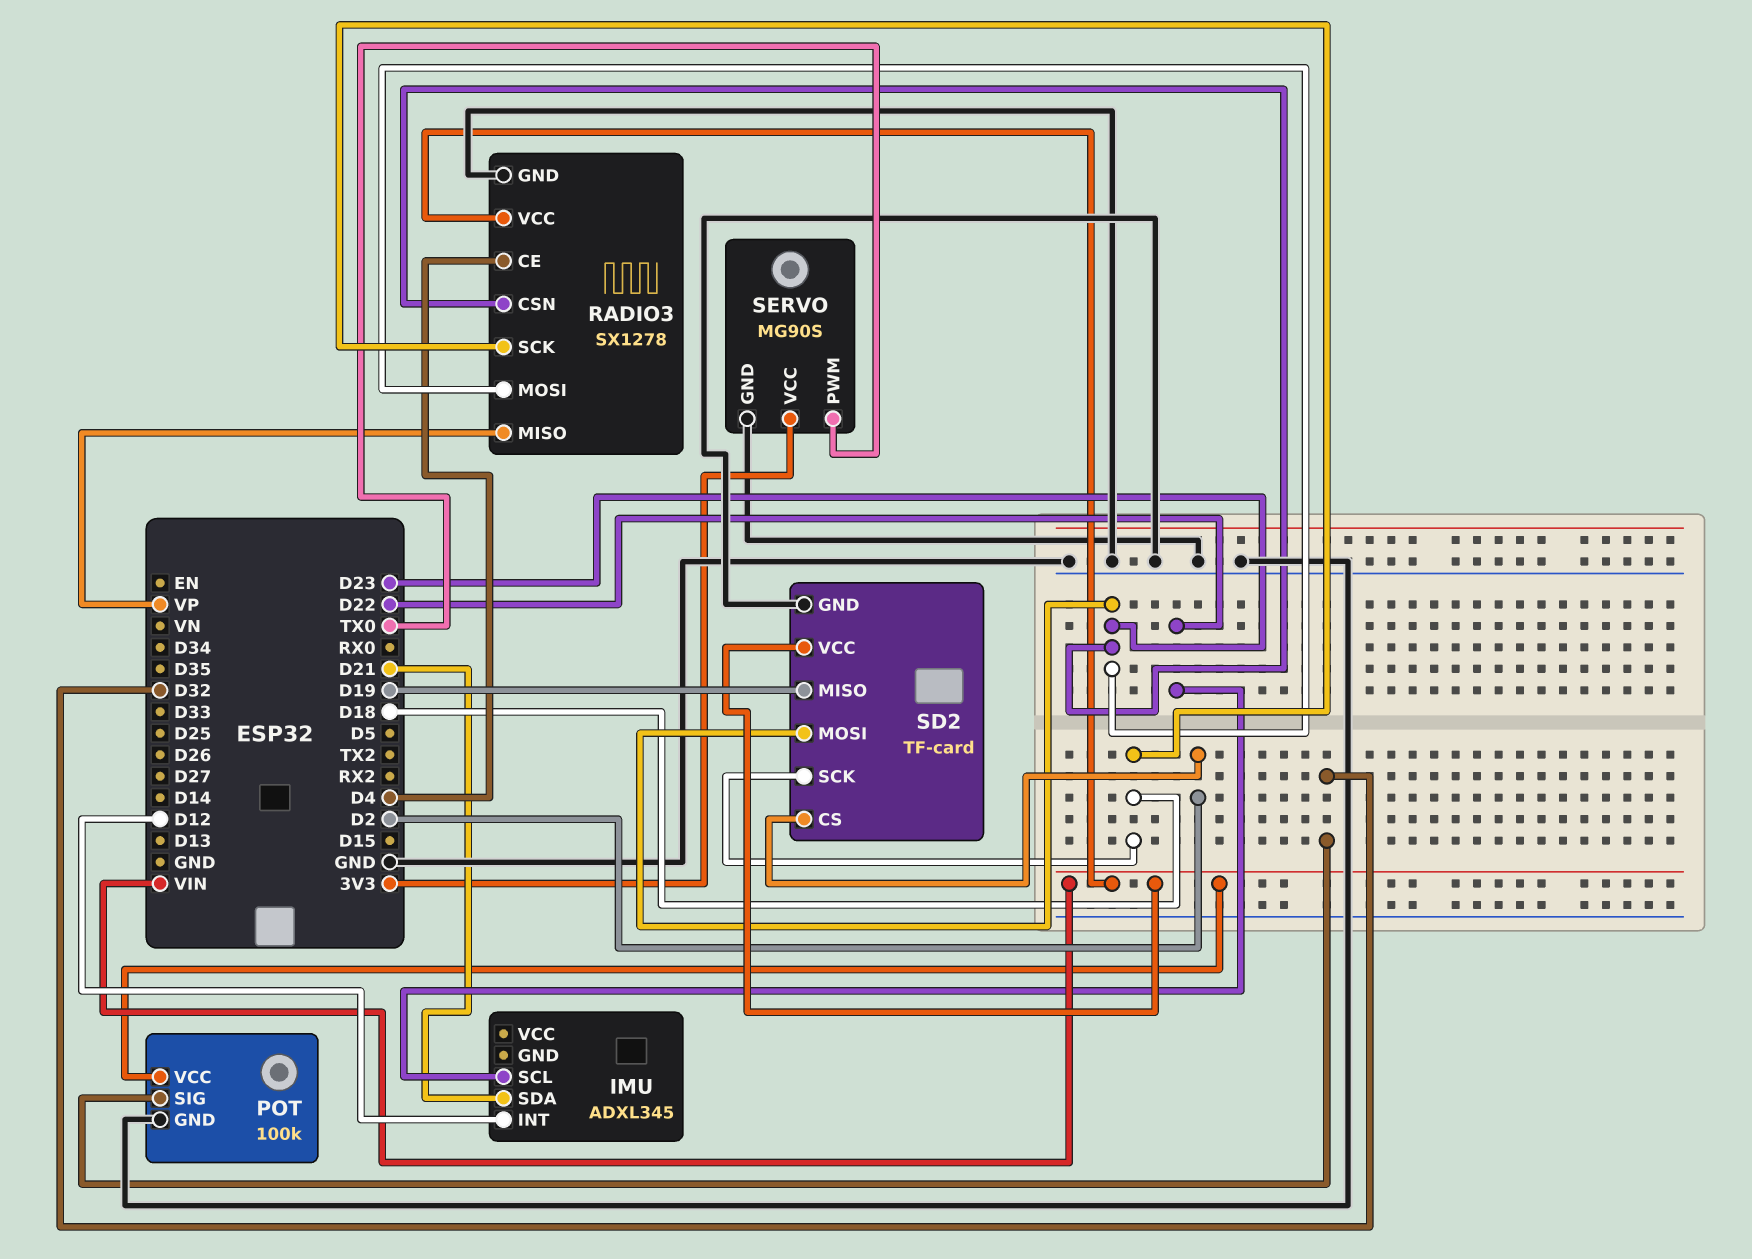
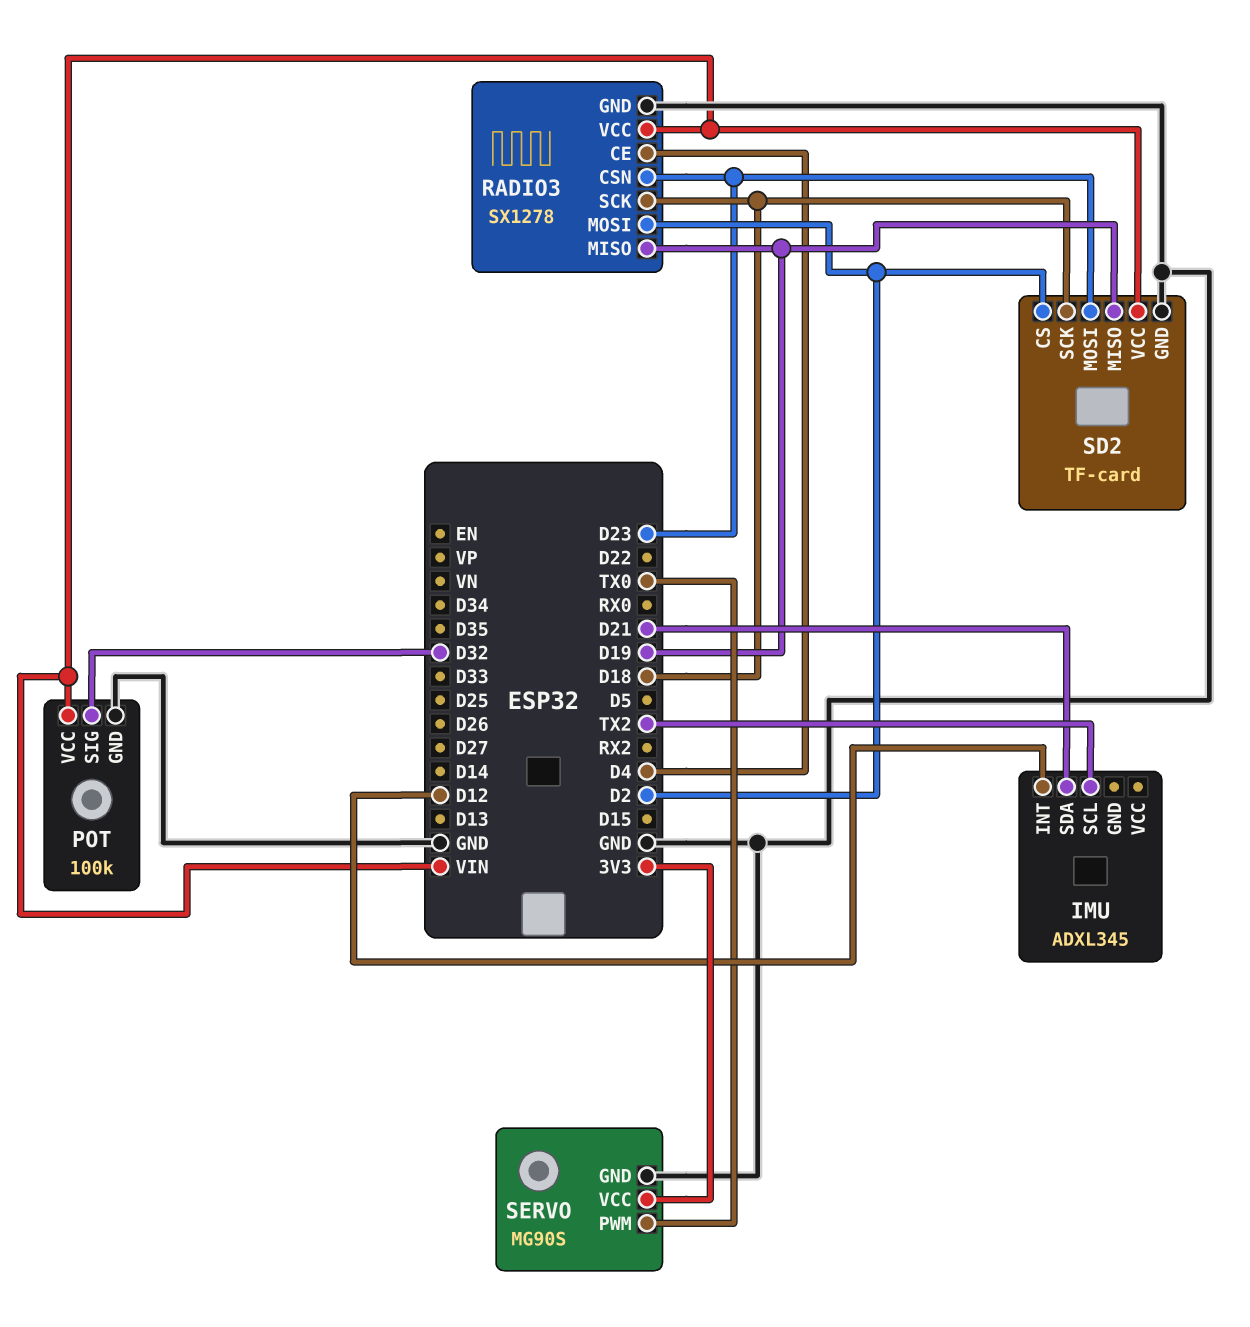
IMU pin SCL: D22 -> TX2
RADIO3 pin MISO: VP -> D19
RADIO3 pin MOSI: D23 -> D2

